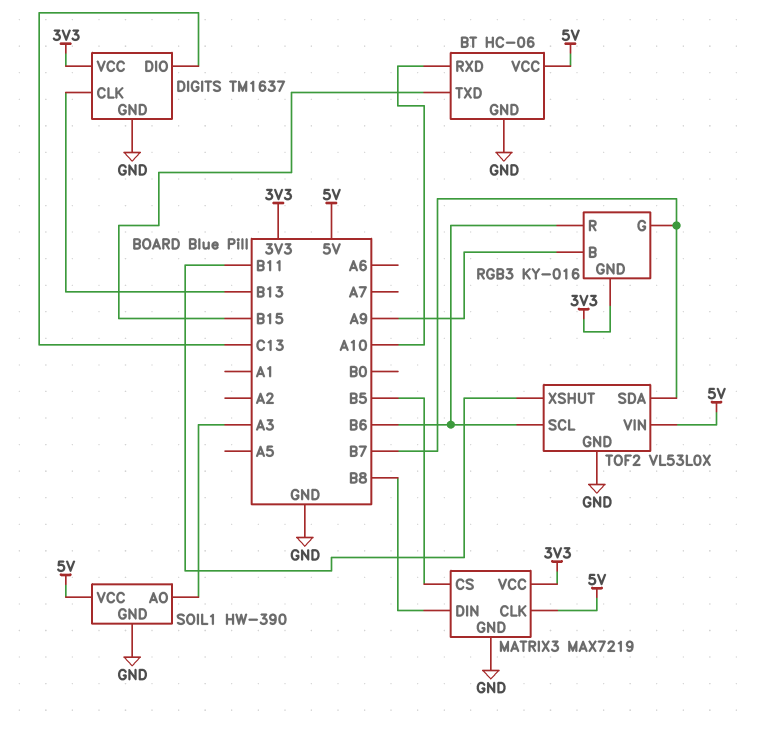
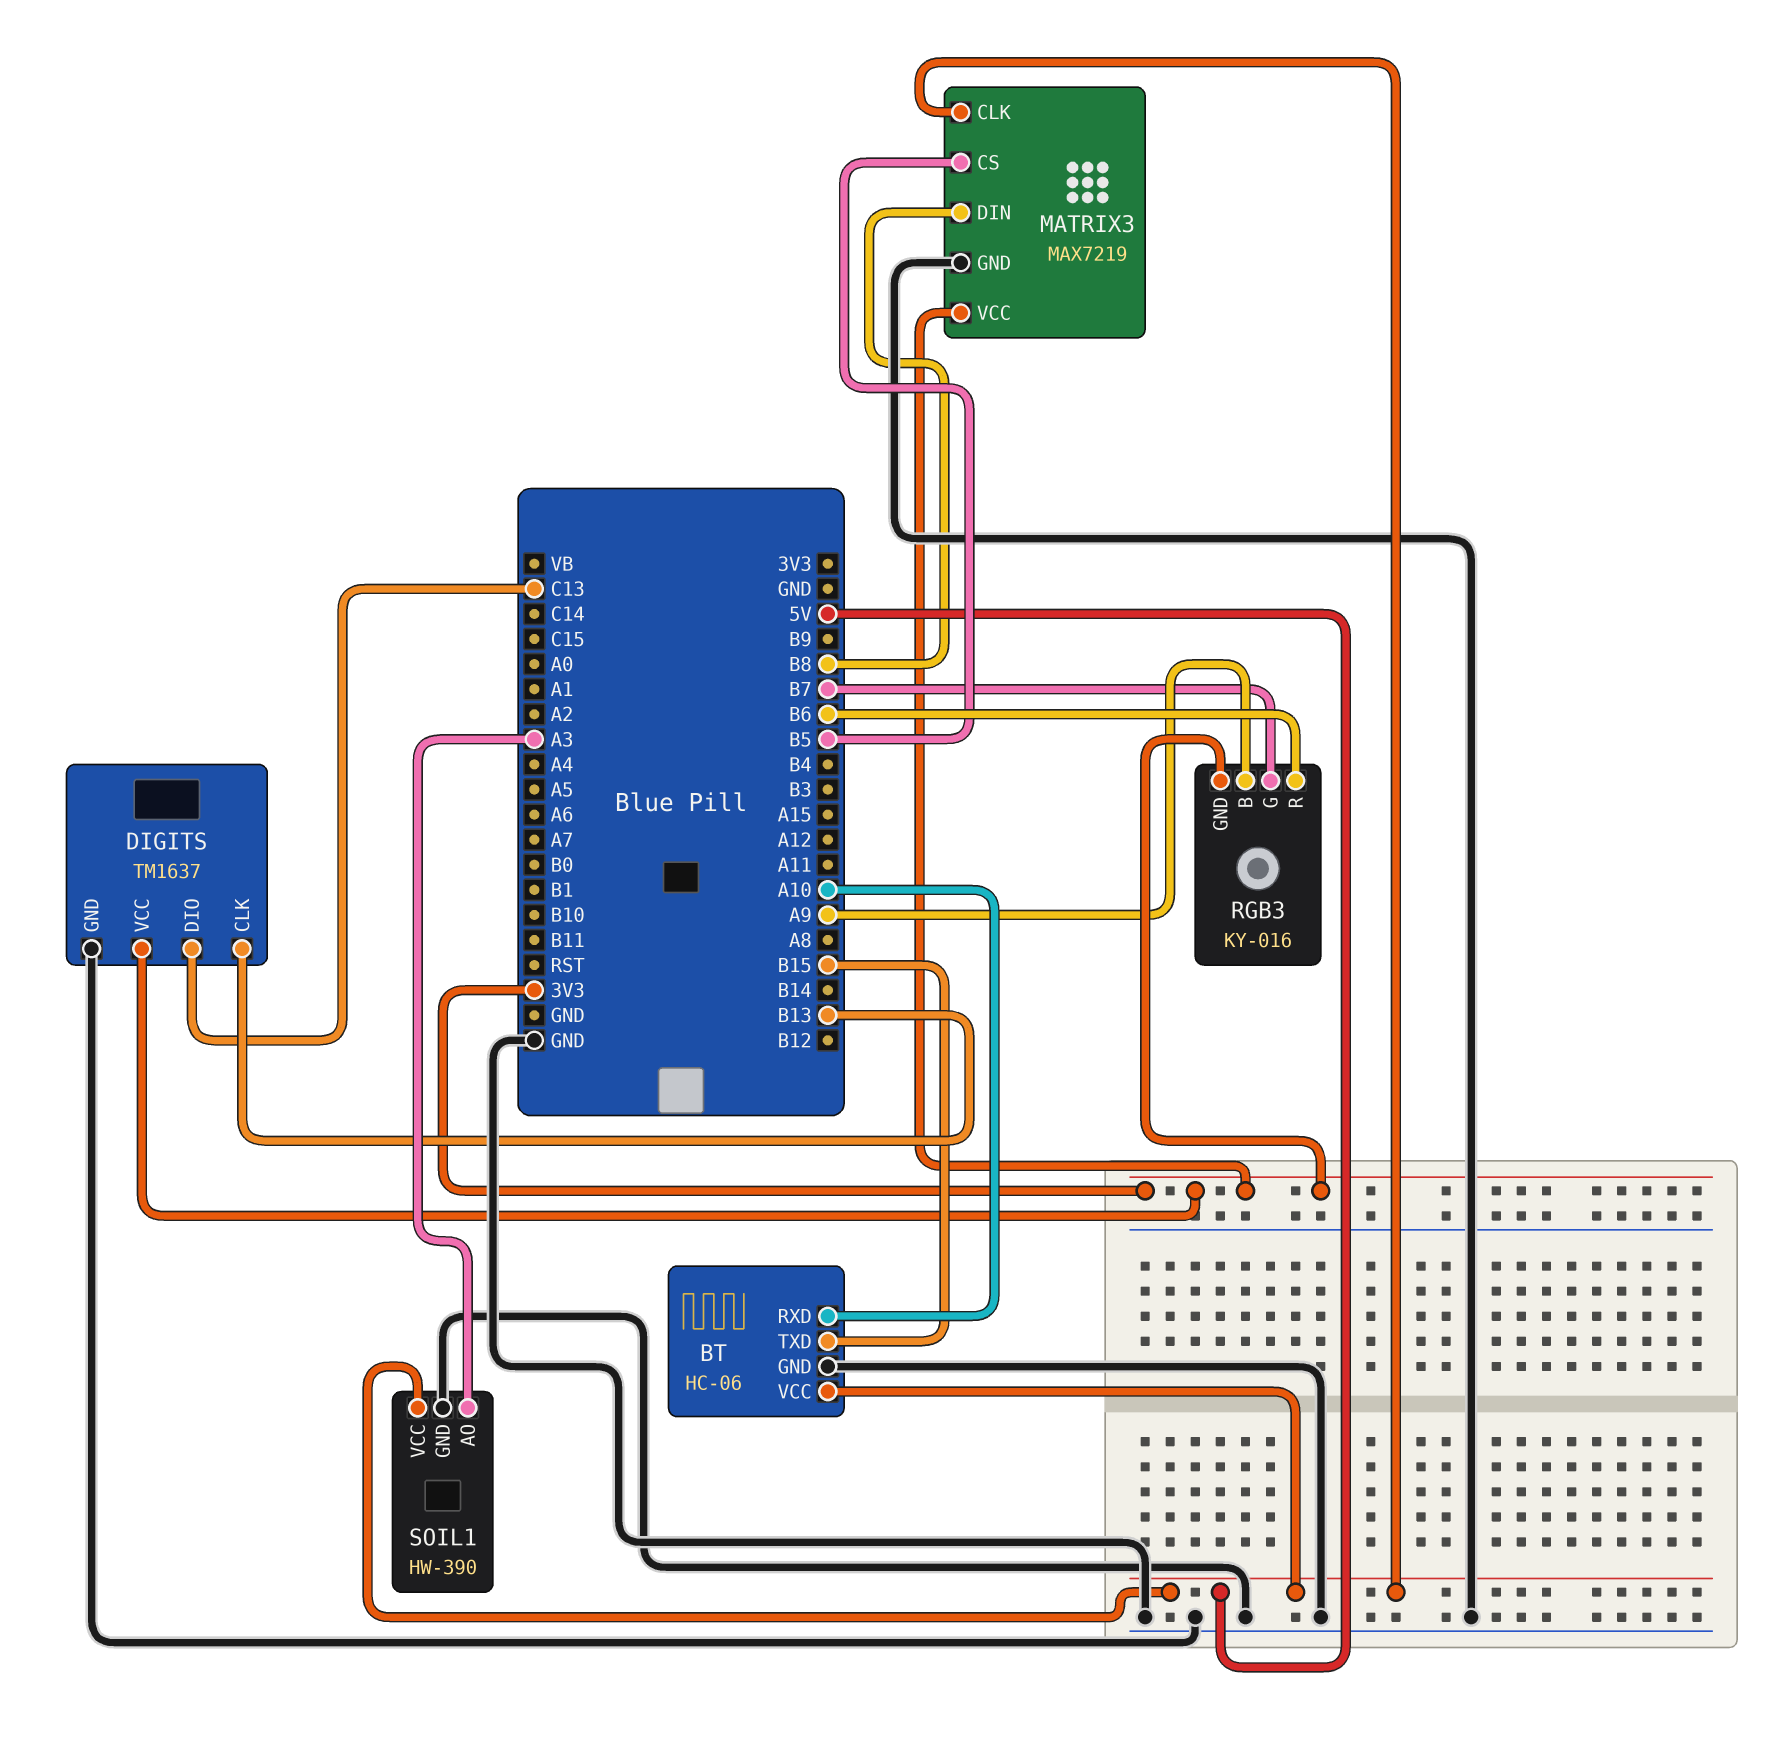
TOF2: VL53L0X -> none
TOF2 pin GND: GND -> none
TOF2 pin SCL: B6 -> none
TOF2 pin SDA: B7 -> none
TOF2 pin VIN: 5V -> none
TOF2 pin XSHUT: B11 -> none

